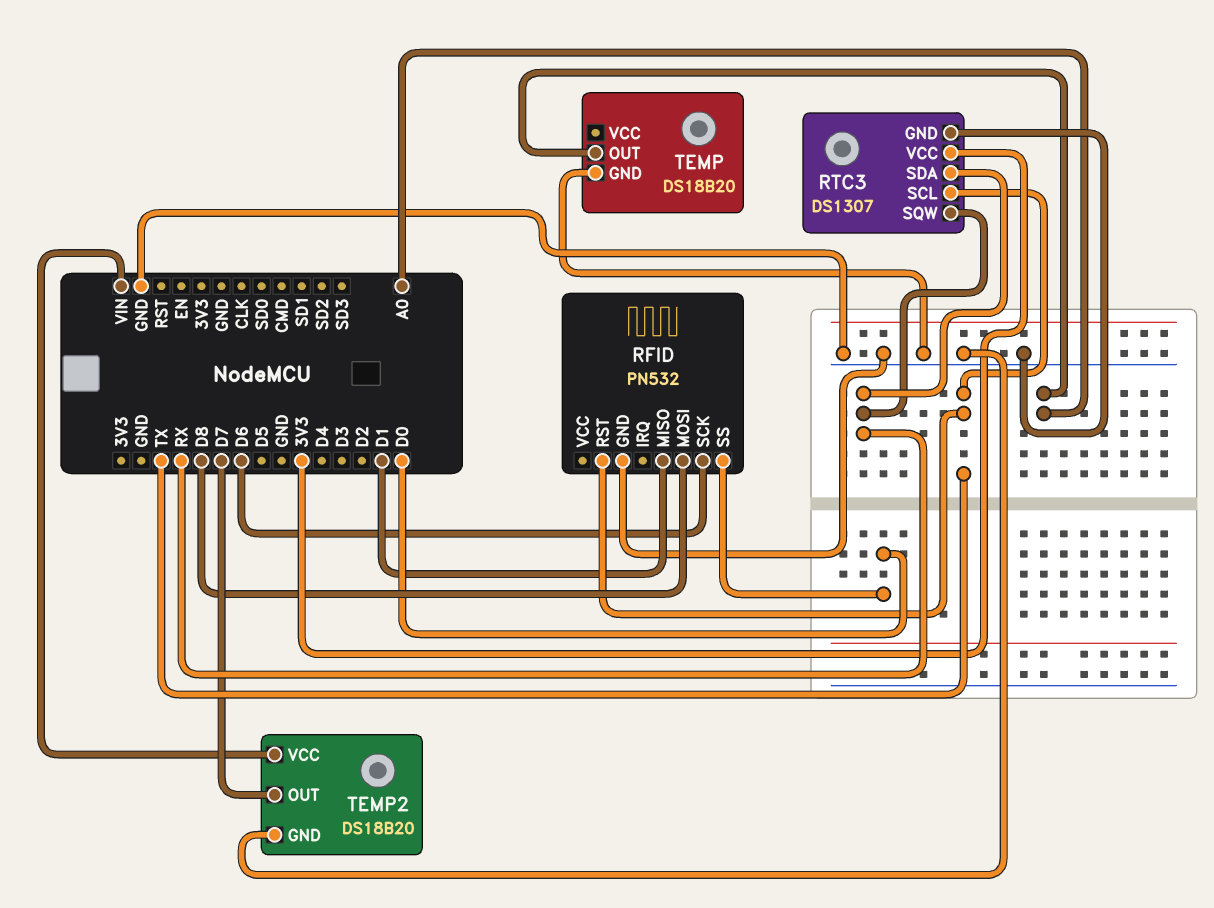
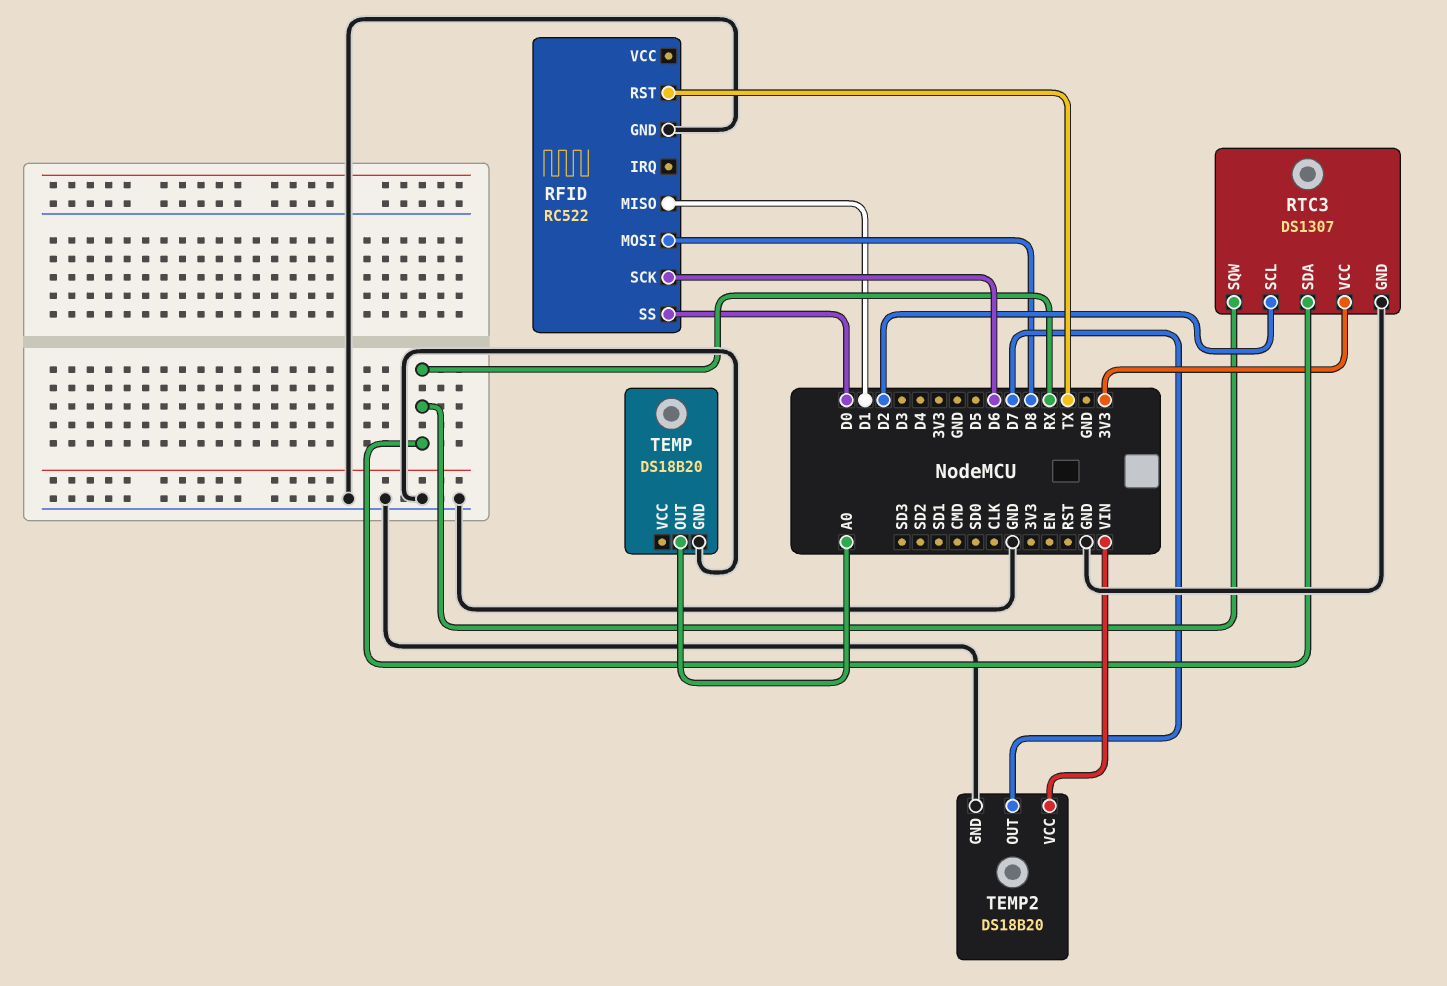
RFID: PN532 -> RC522
RTC3 pin SCL: TX -> D2

